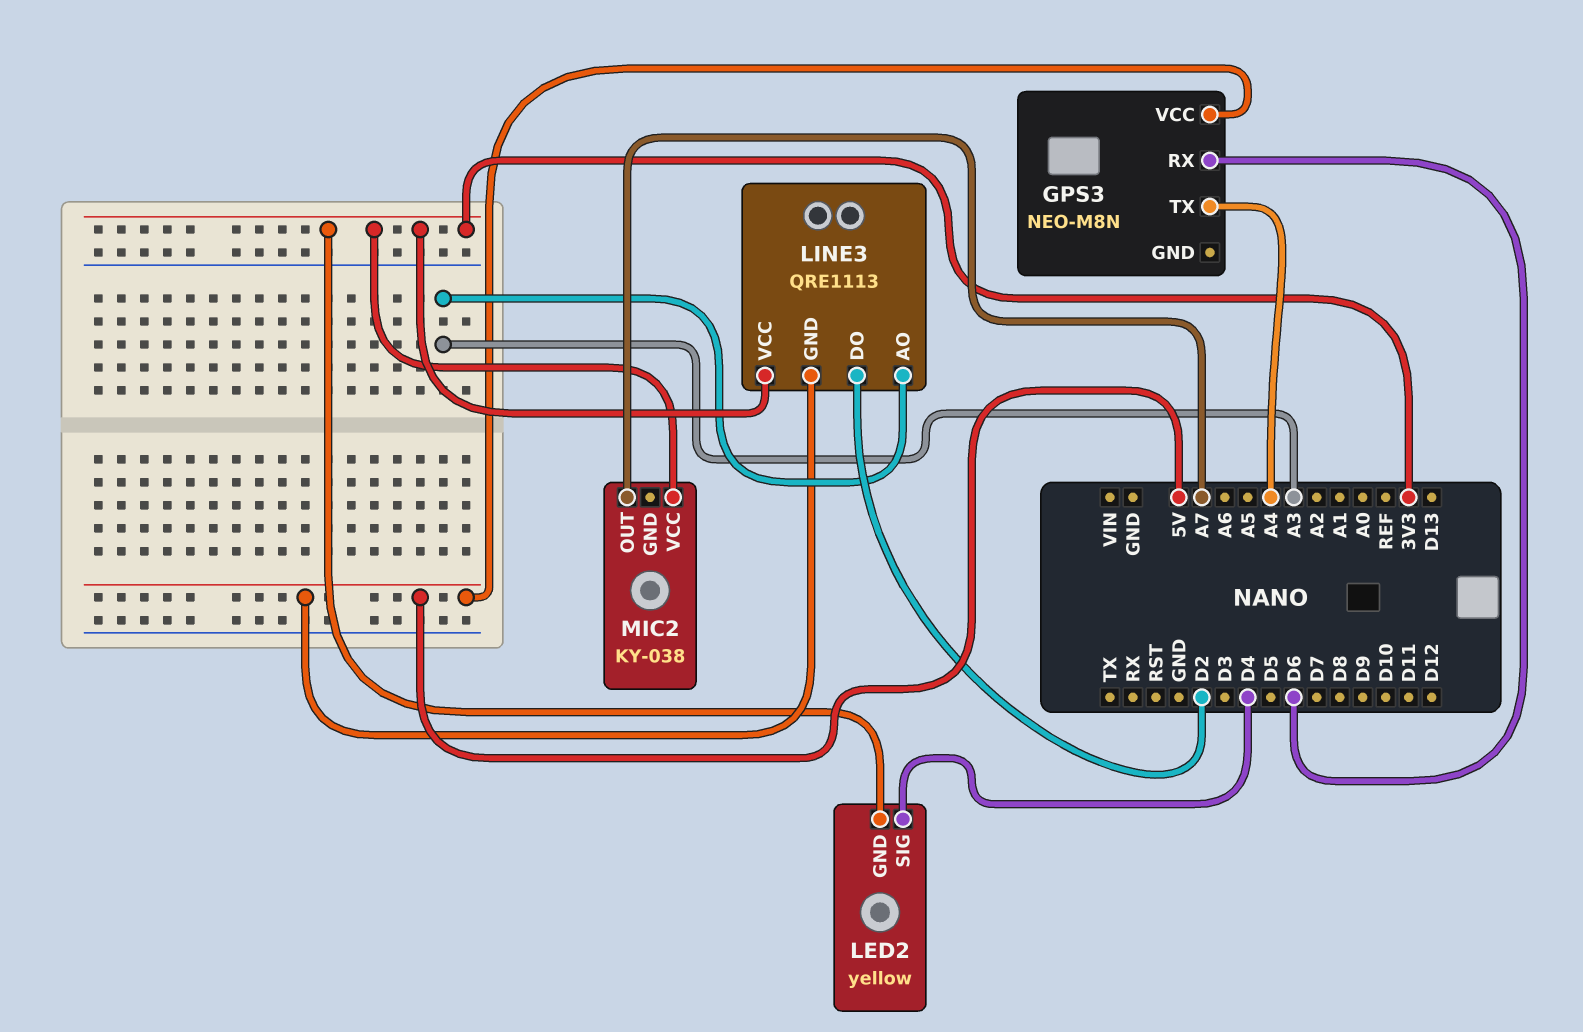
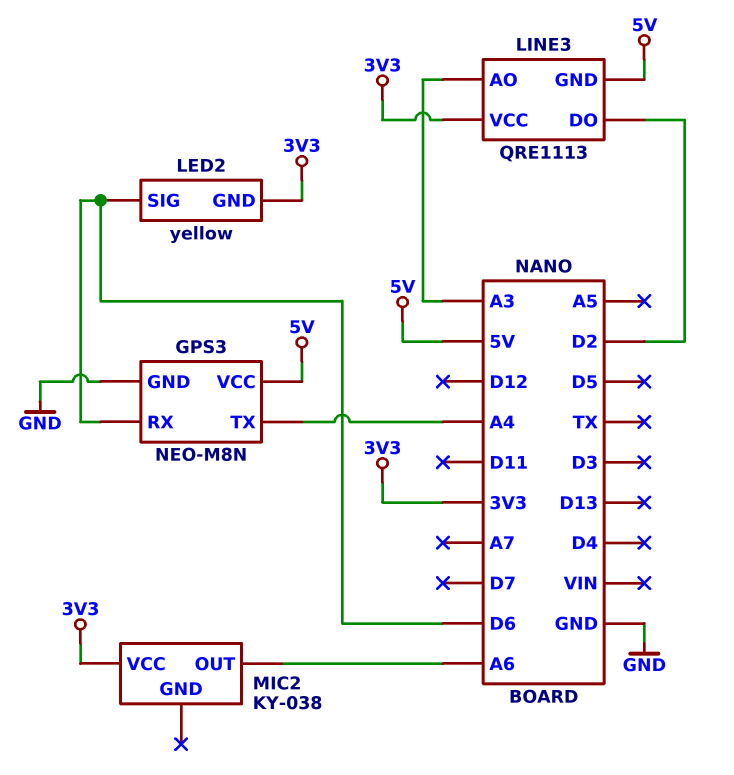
GPS3 pin GND: none -> GND
LED2 pin SIG: D4 -> D6
MIC2 pin OUT: A7 -> A6

